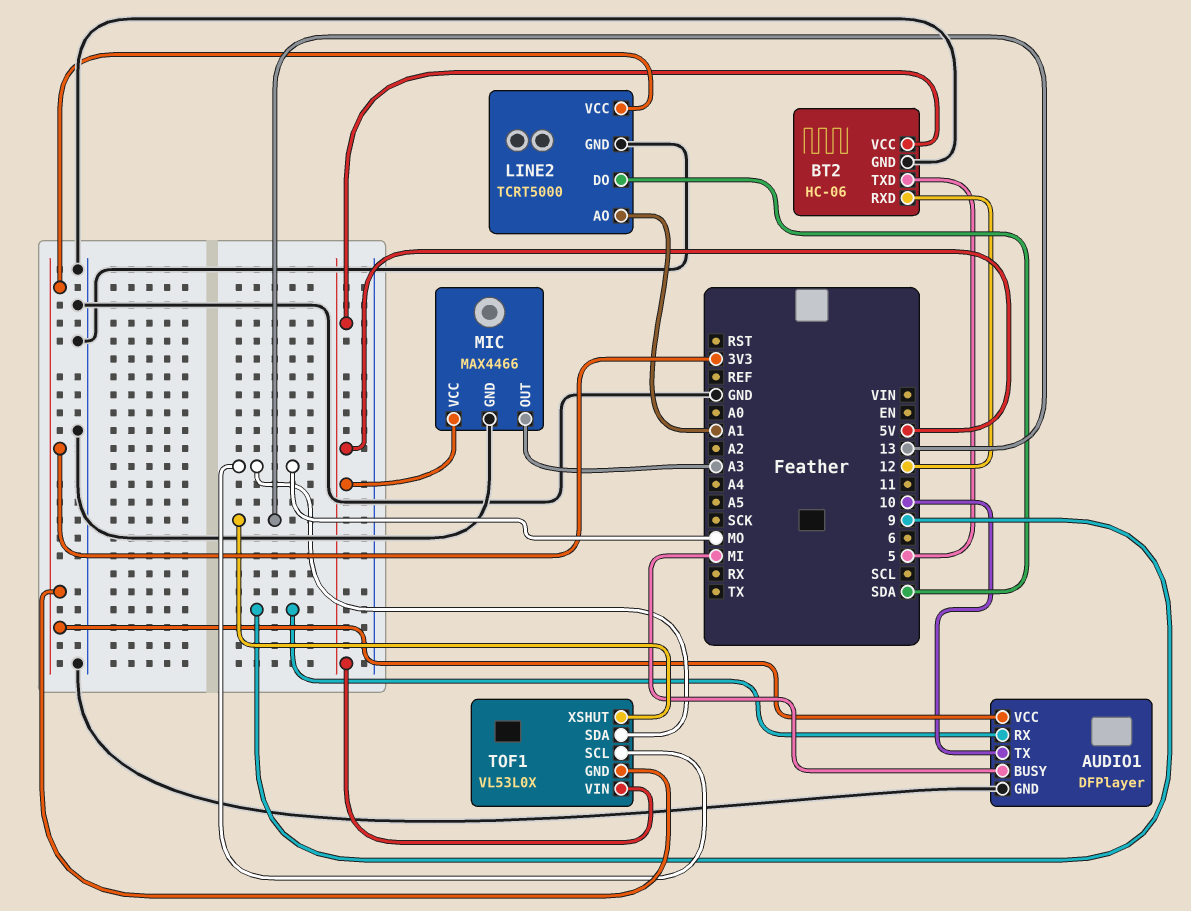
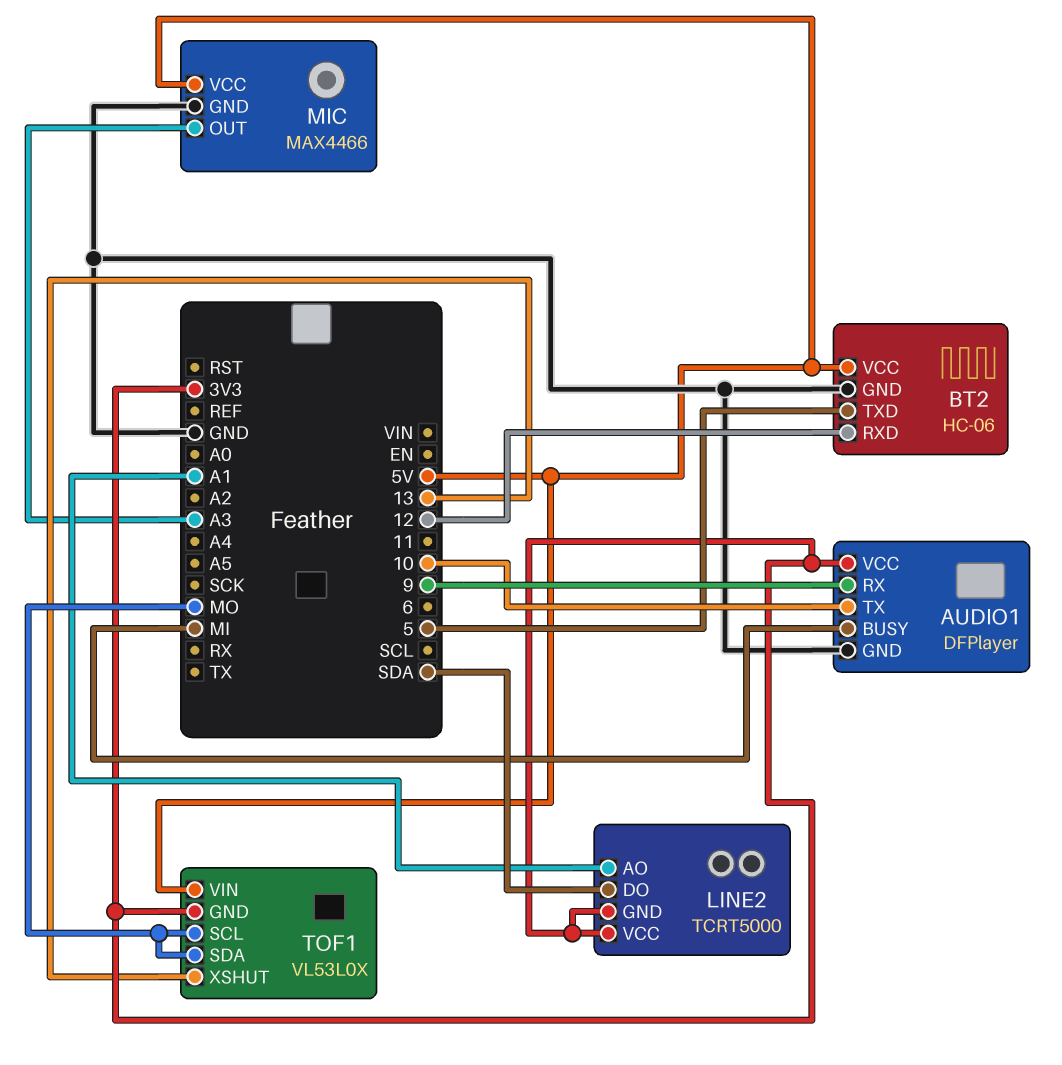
LINE2 pin GND: GND -> 3V3

